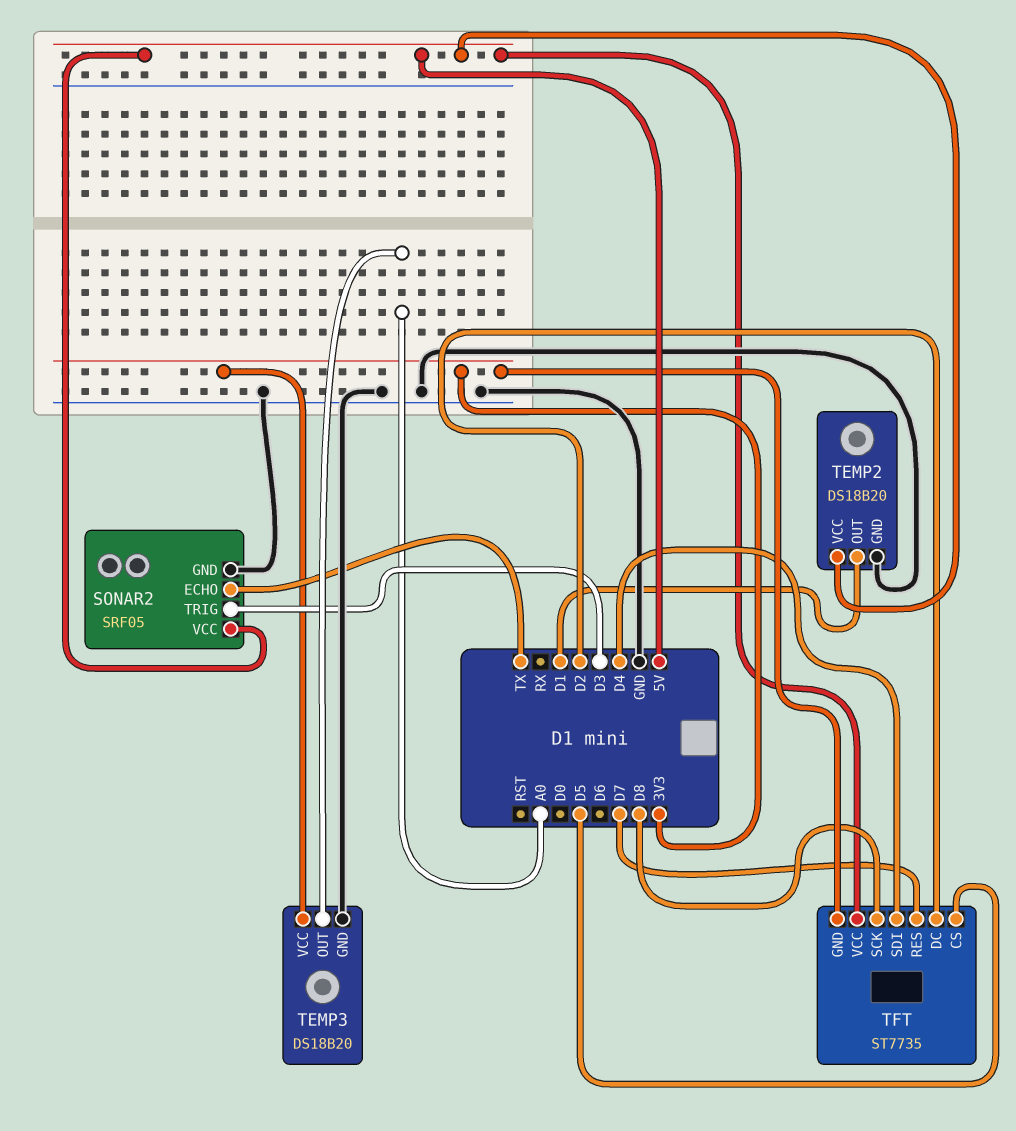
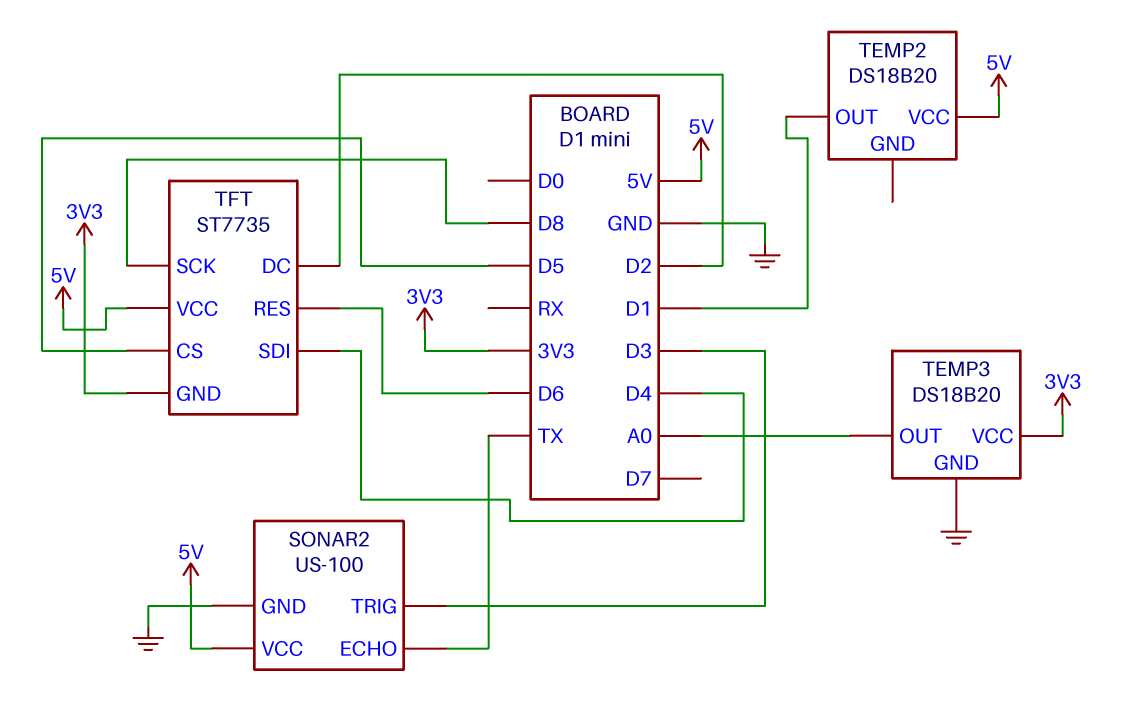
SONAR2: SRF05 -> US-100
TEMP2 pin GND: GND -> none
TFT pin RES: D7 -> D6

